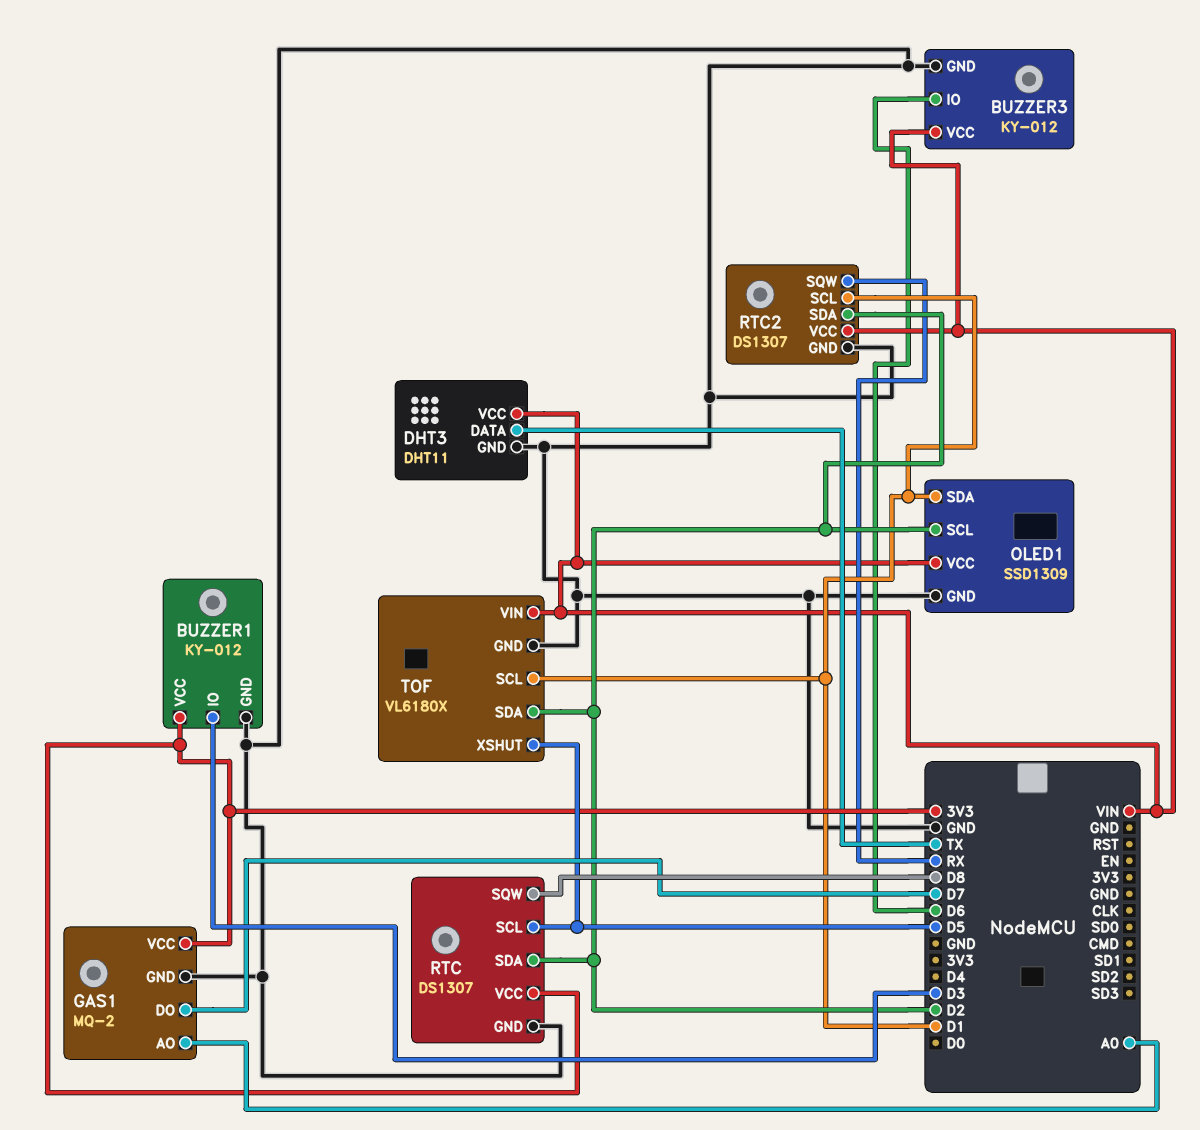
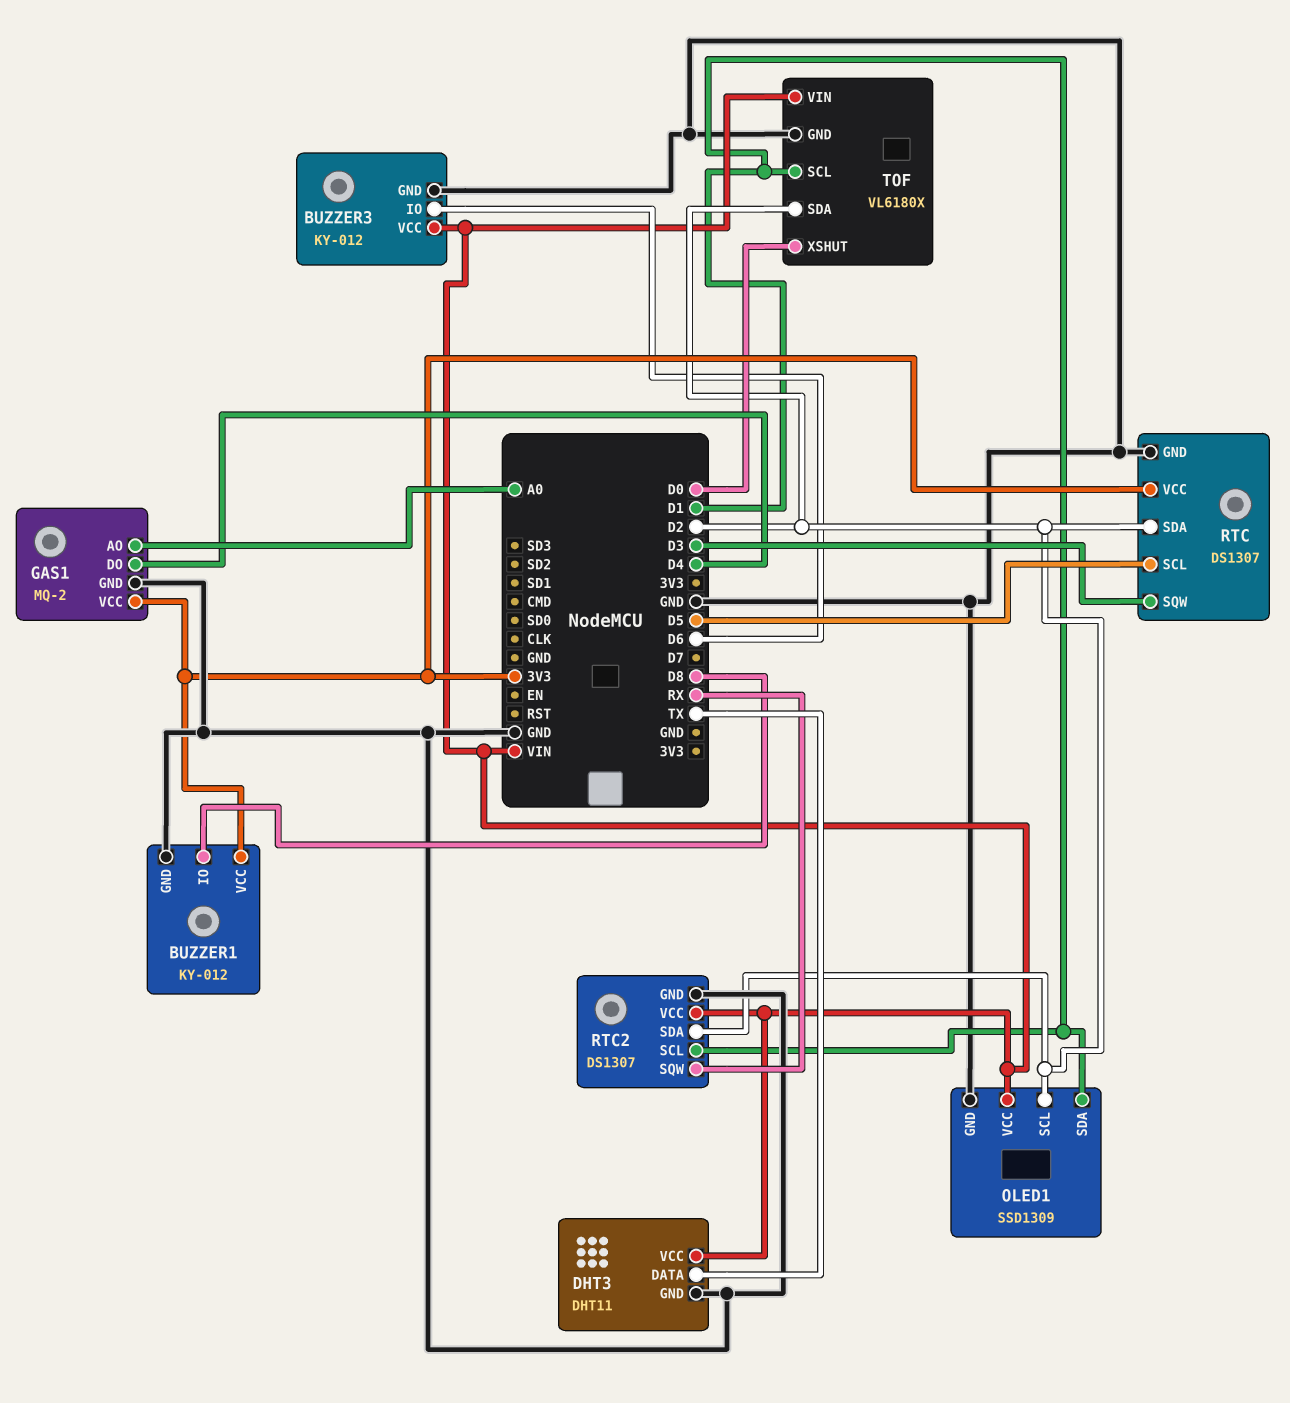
BUZZER1 pin IO: D3 -> D8
GAS1 pin DO: D7 -> D4
RTC pin SQW: D8 -> D3
TOF pin XSHUT: D5 -> D0

